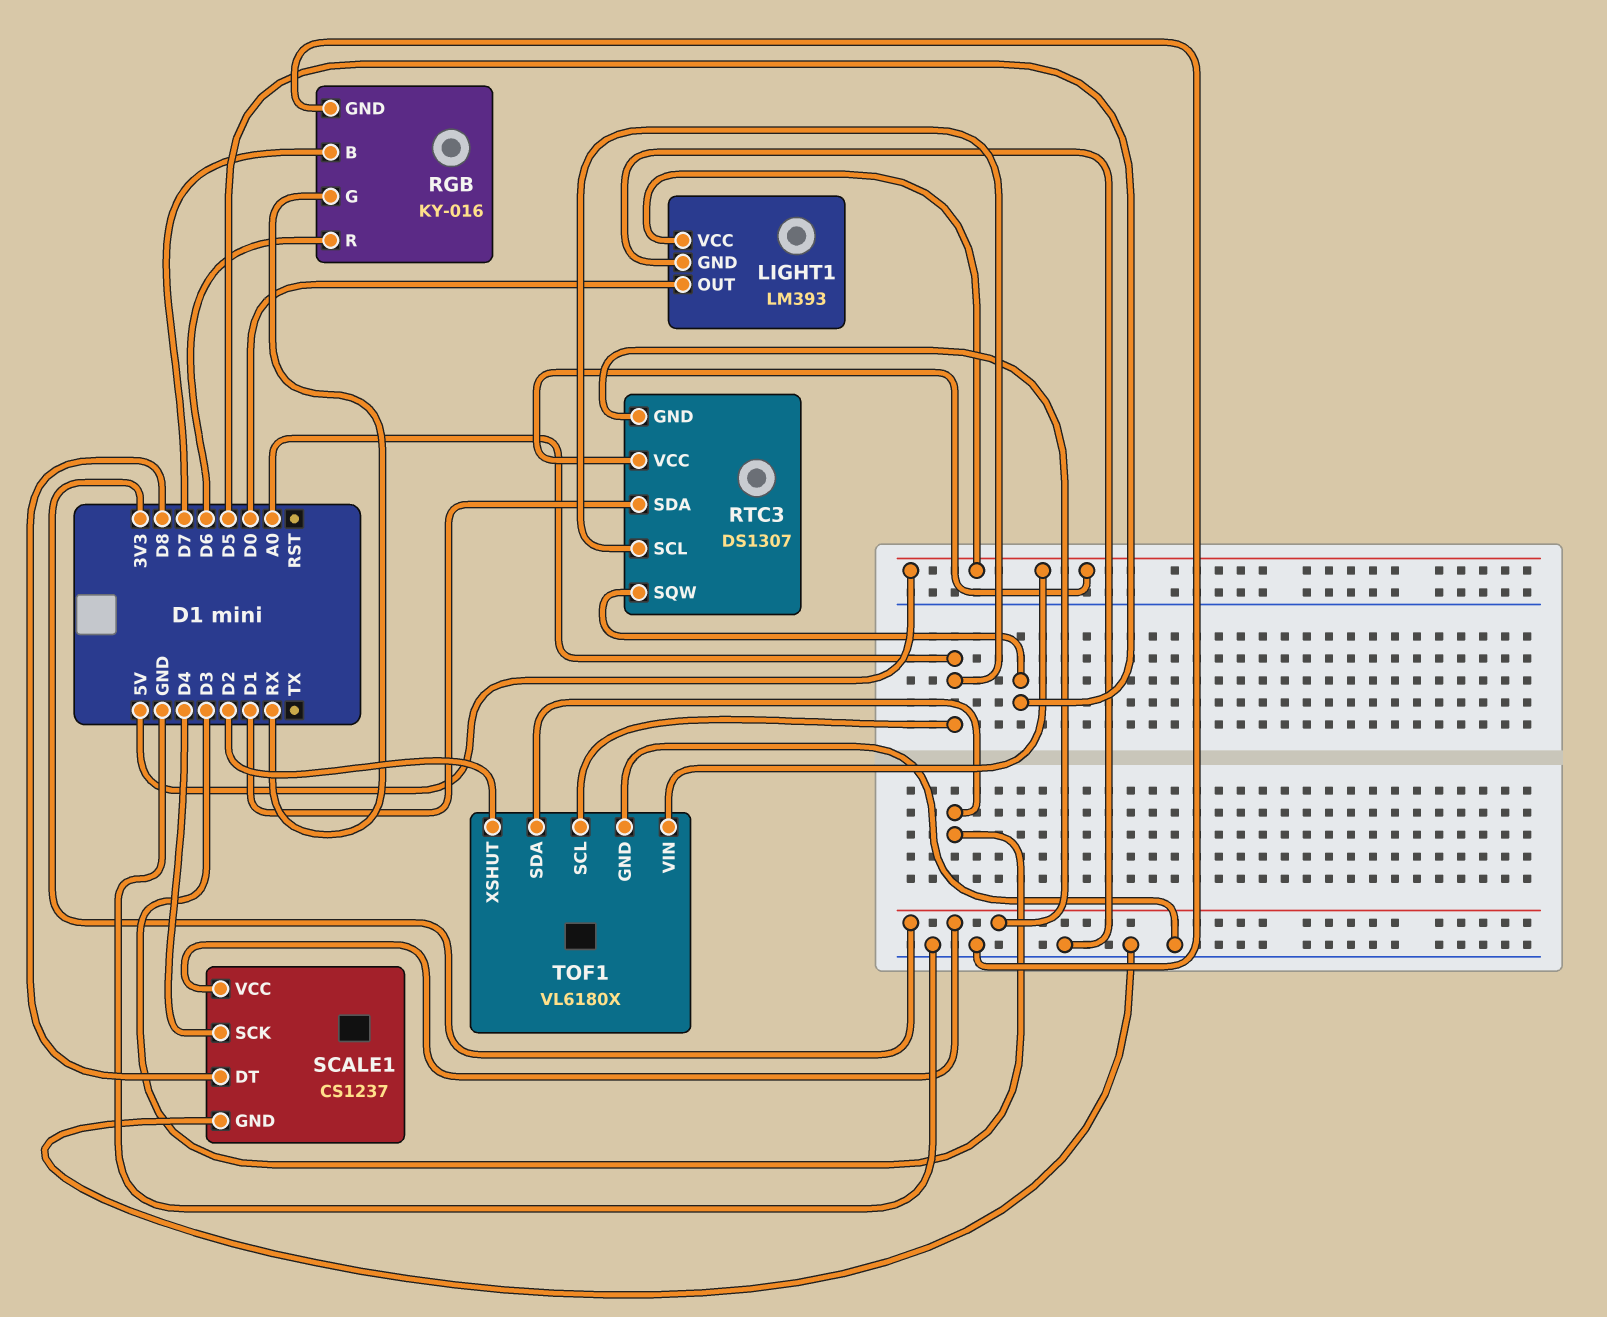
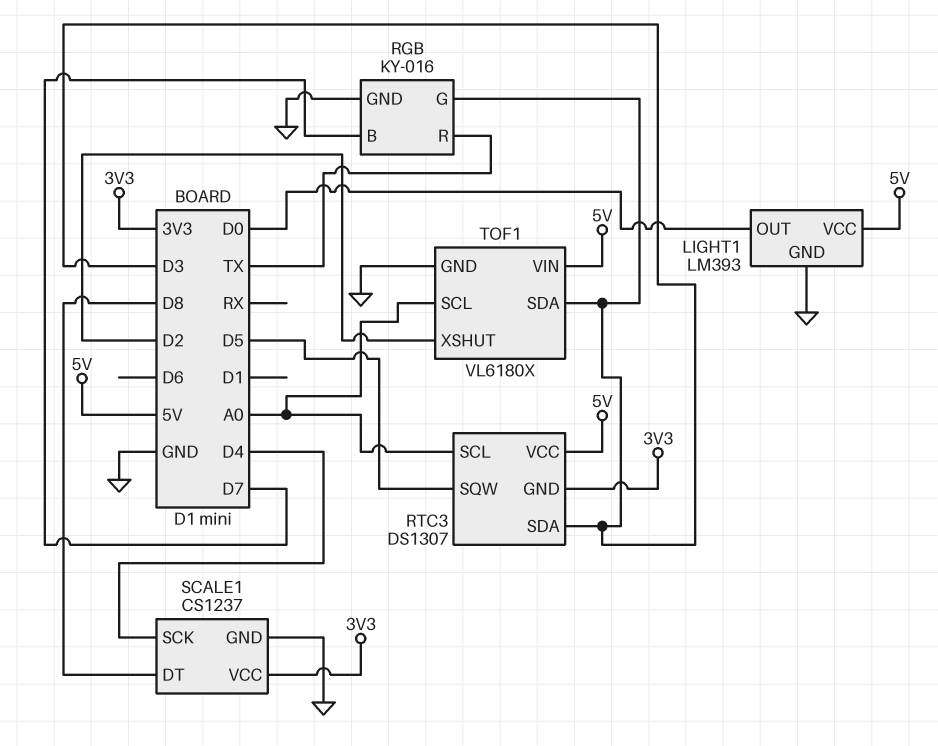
RGB pin G: RX -> D3
RGB pin R: D6 -> TX
RTC3 pin SDA: D1 -> D3

